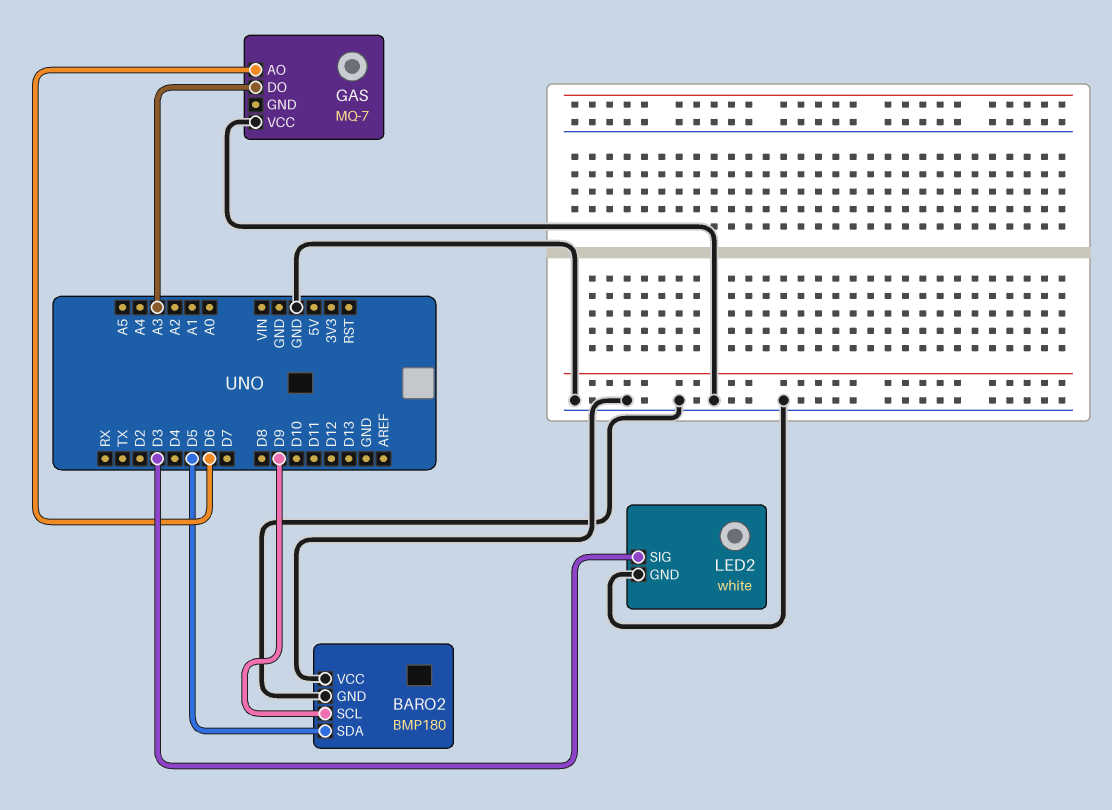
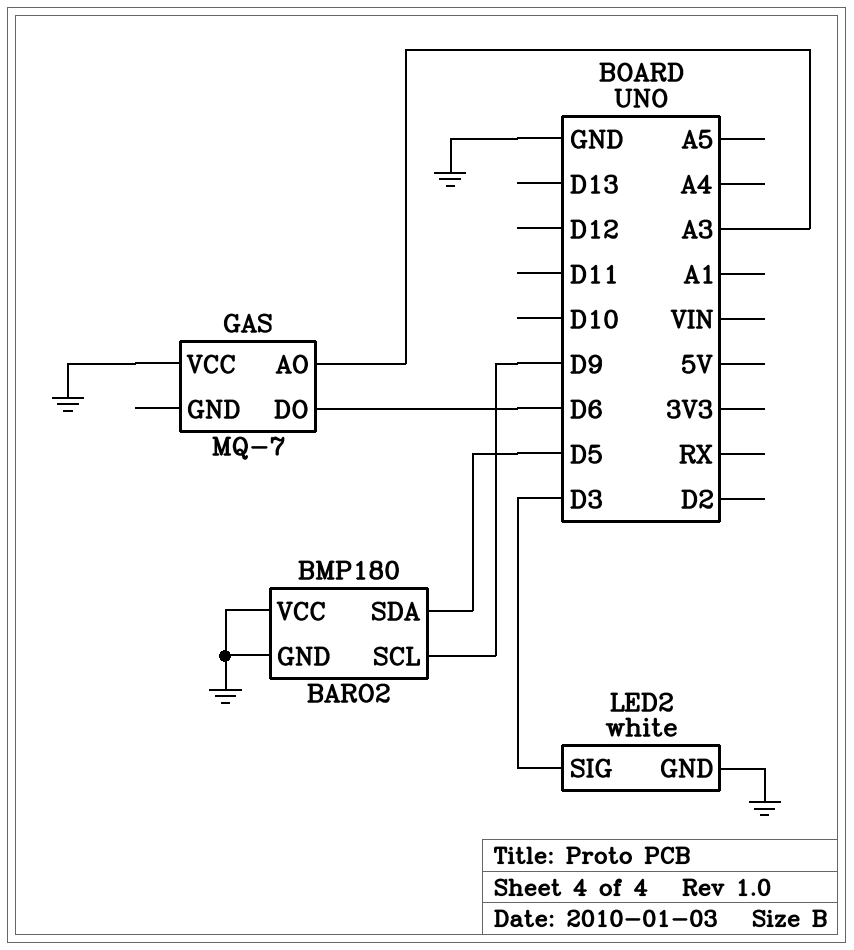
GAS pin AO: D6 -> A3
GAS pin DO: A3 -> D6

